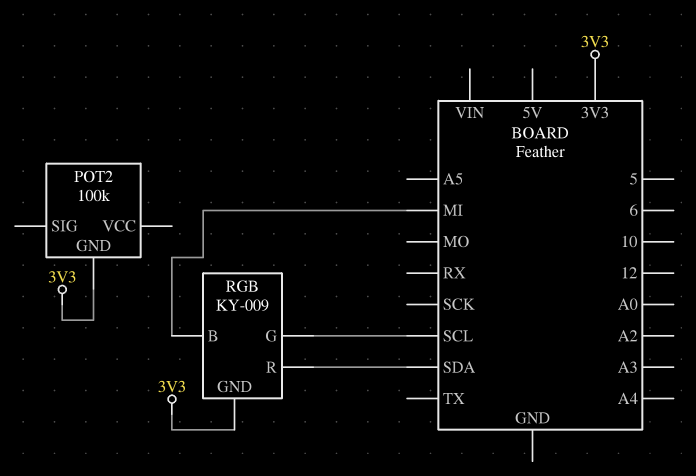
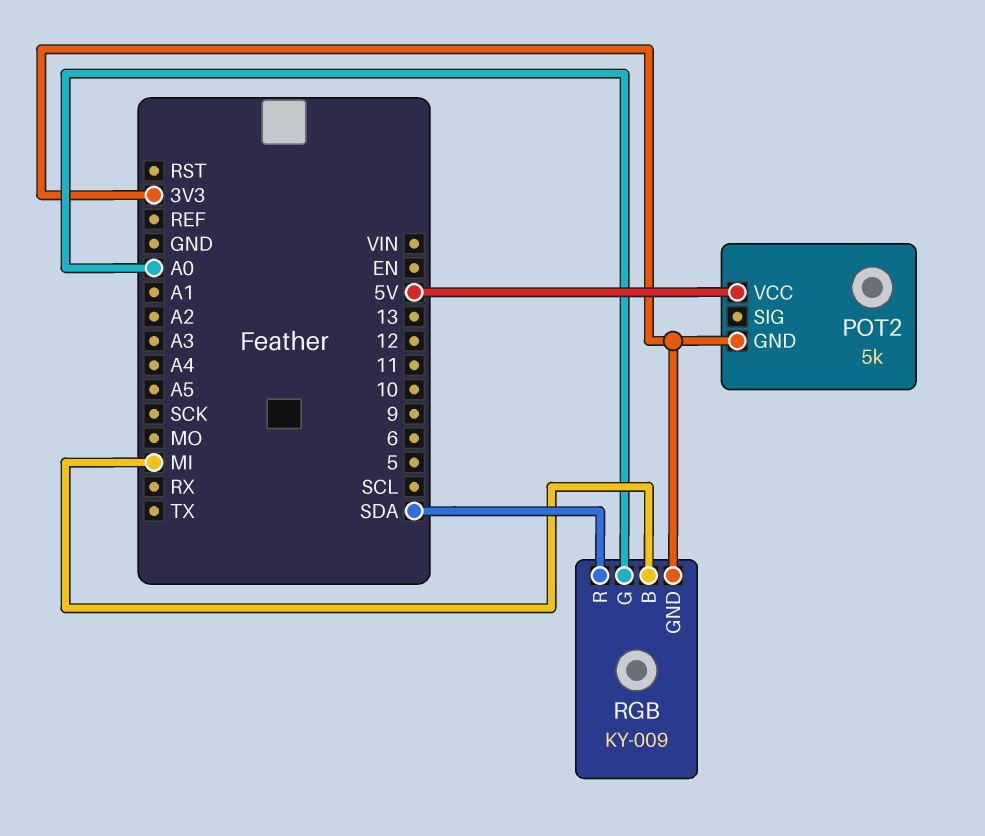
POT2: 100k -> 5k
POT2 pin VCC: none -> 5V
RGB pin G: SCL -> A0

